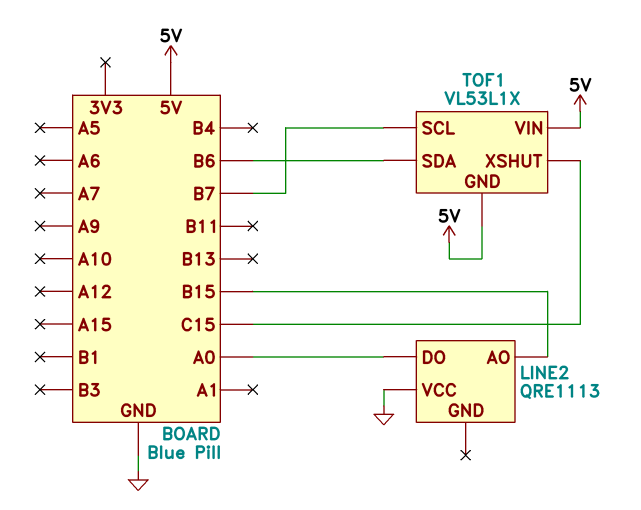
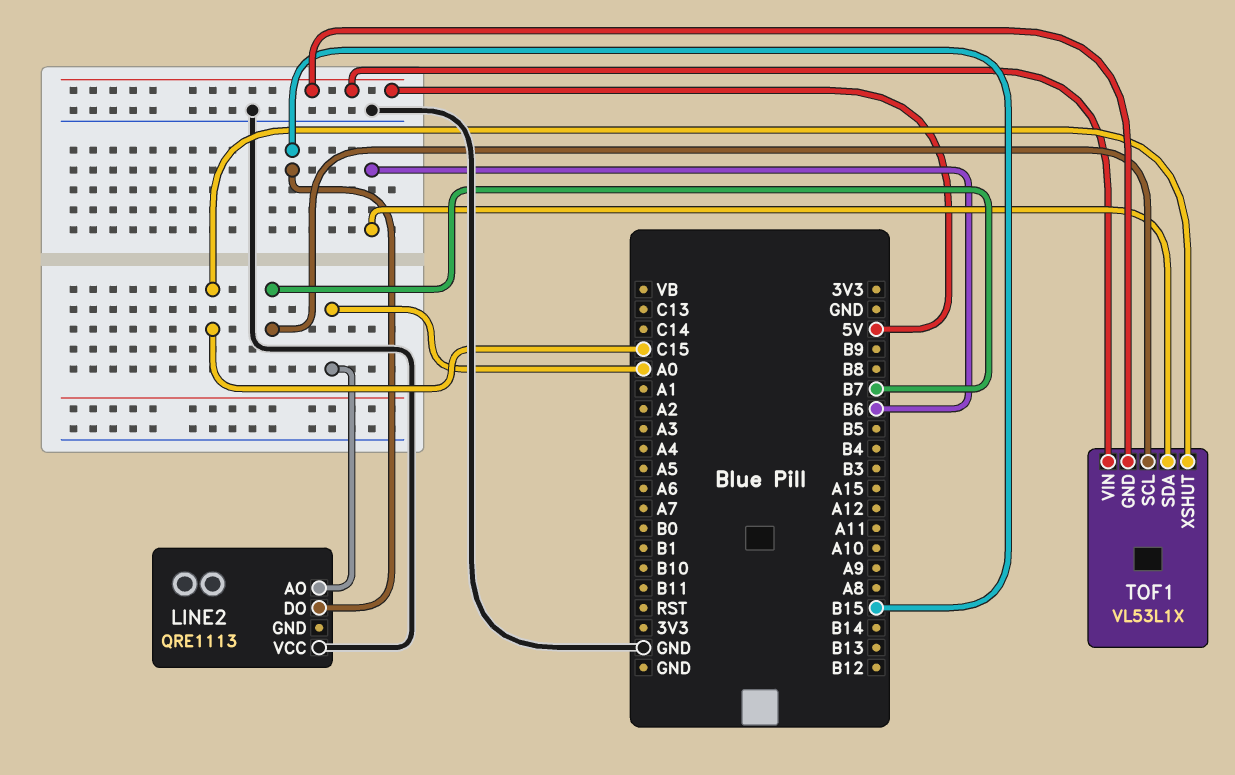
LINE2 pin AO: B15 -> A0
LINE2 pin DO: A0 -> B15

